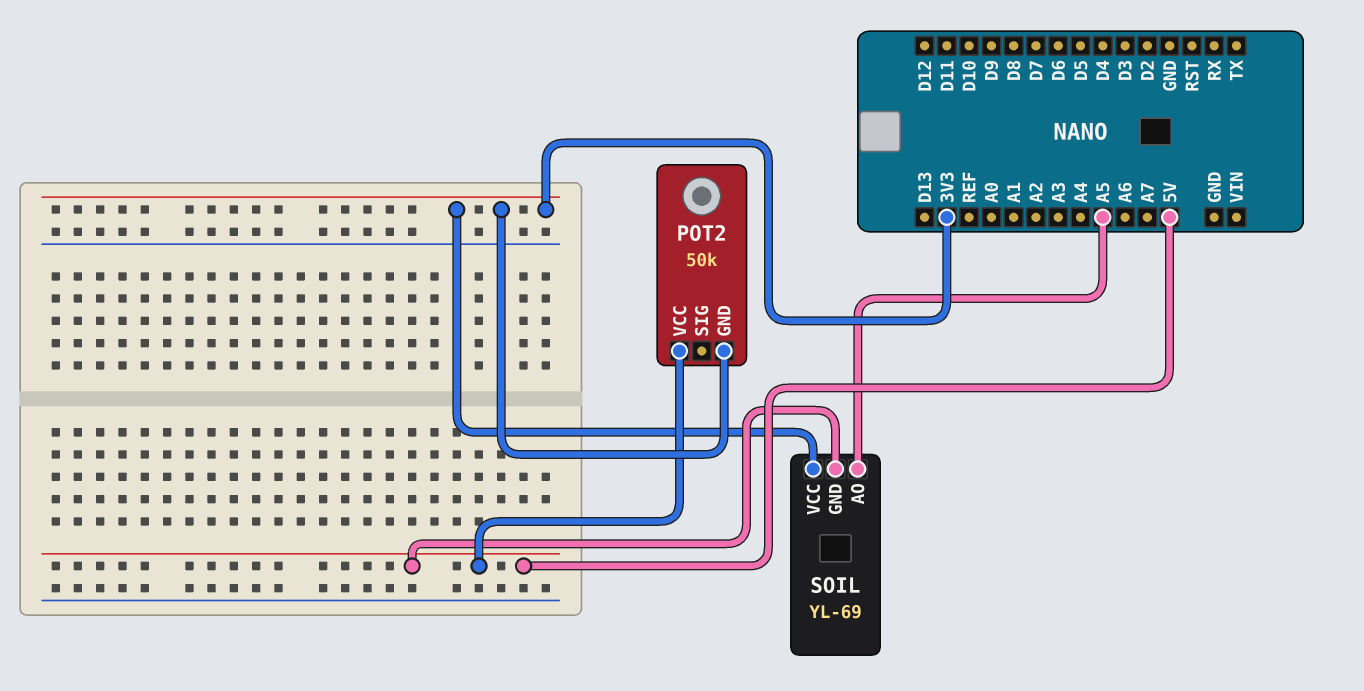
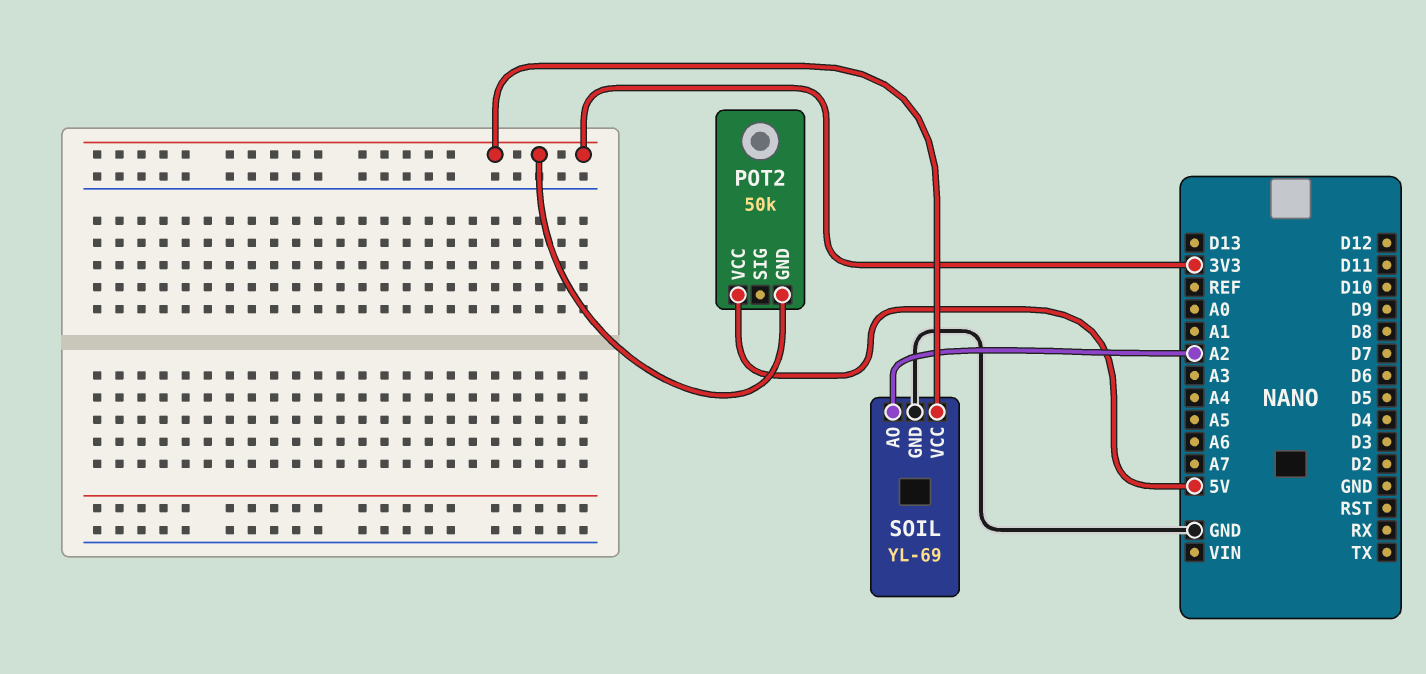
SOIL pin AO: A5 -> A2
SOIL pin GND: 5V -> GND

